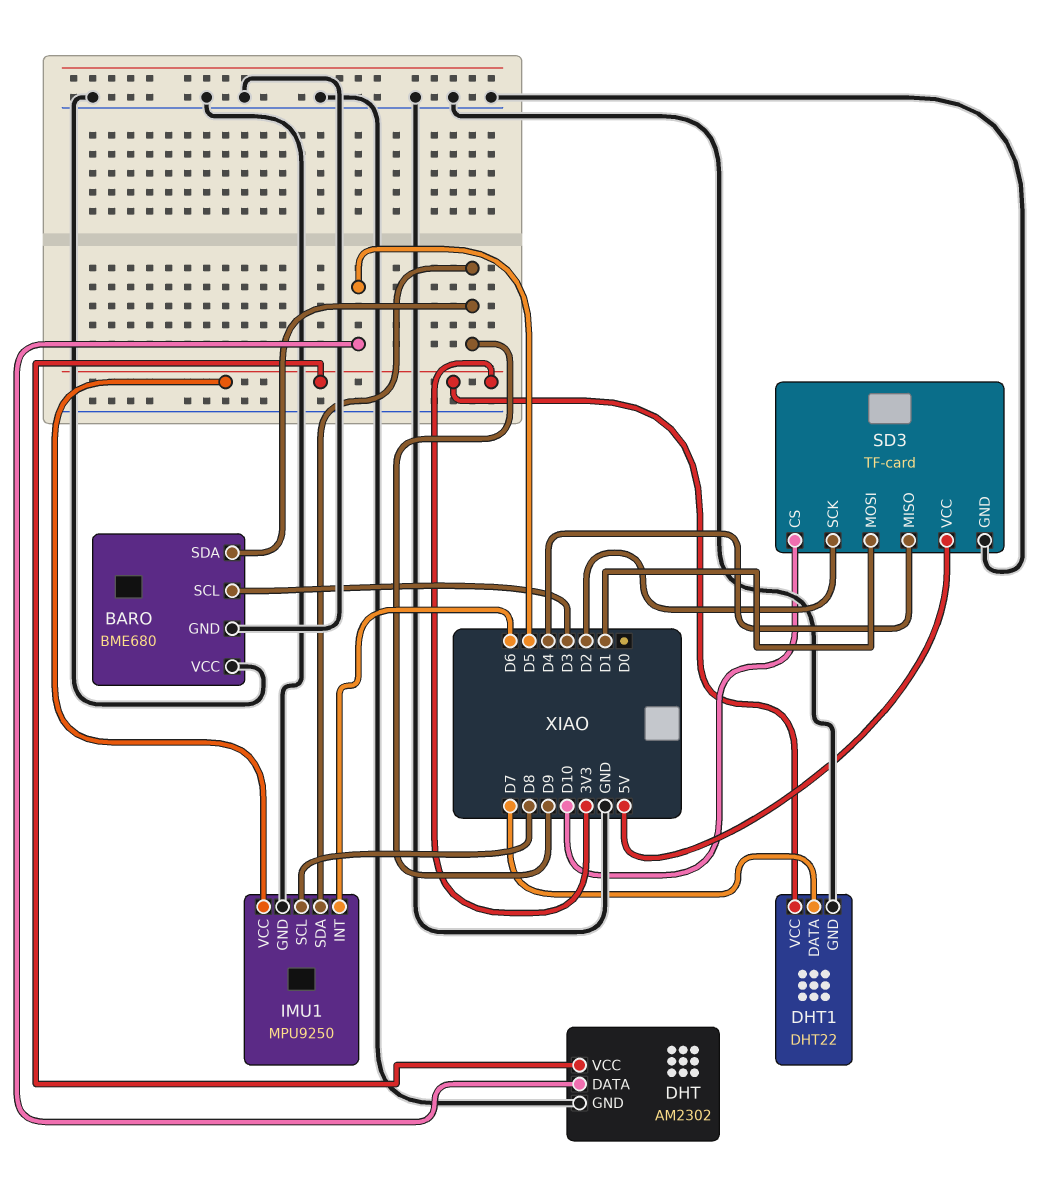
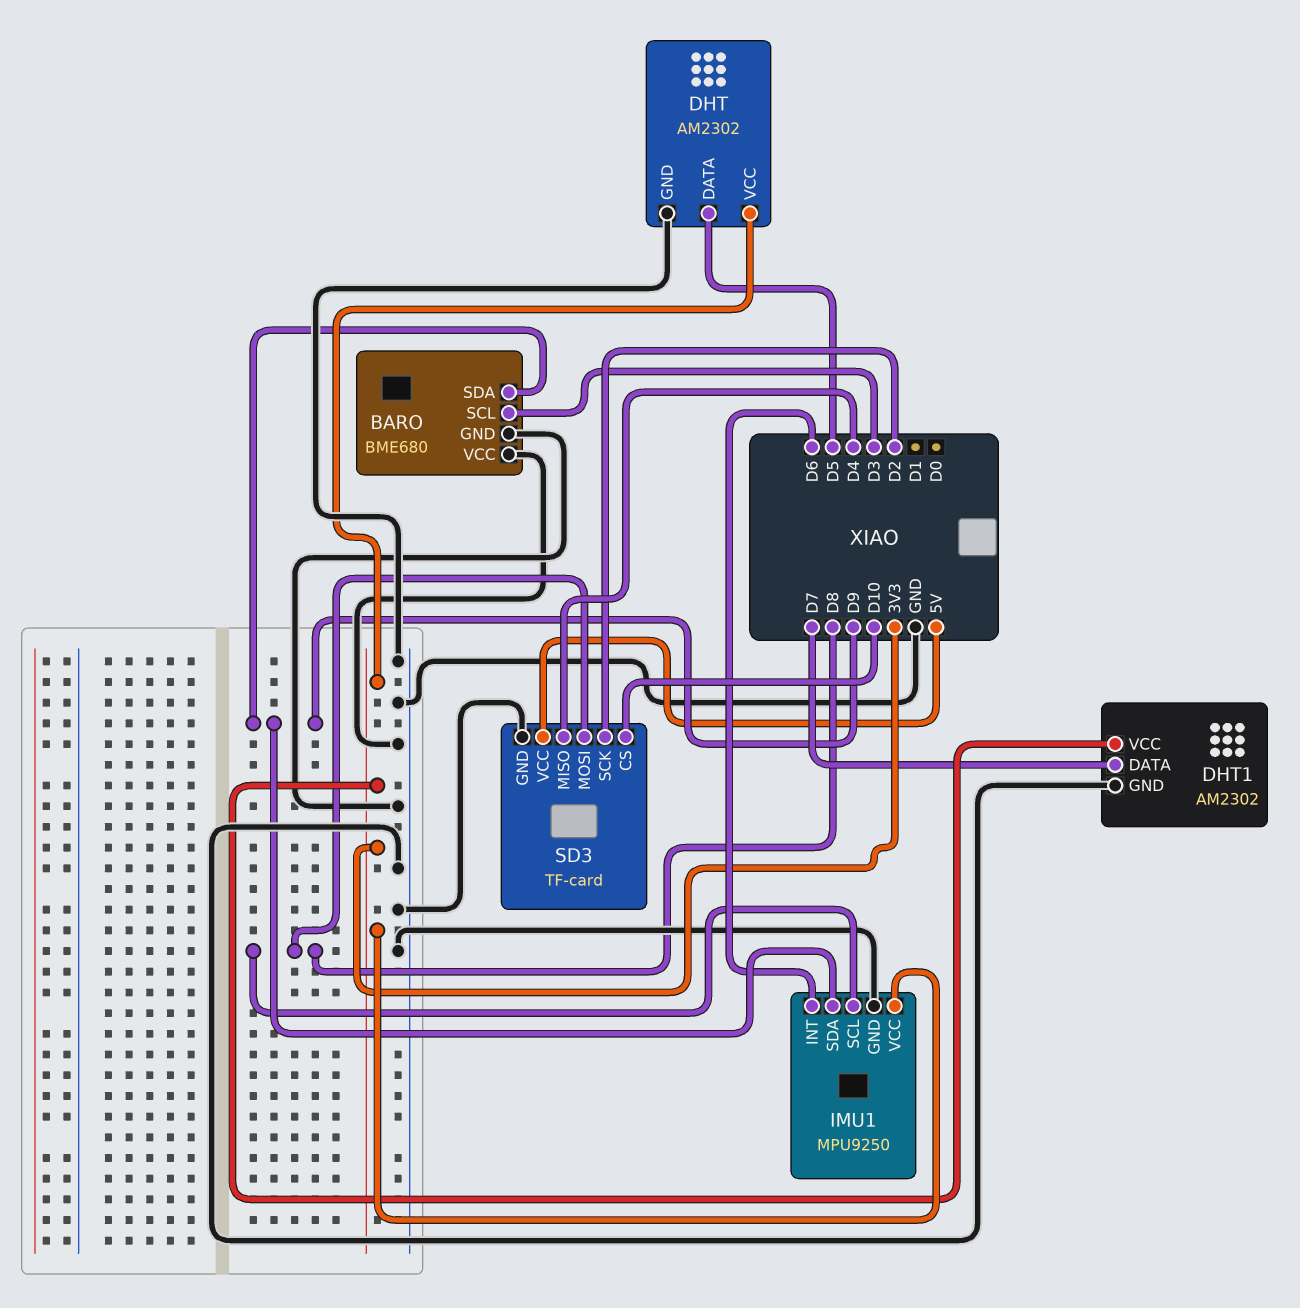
DHT1: DHT22 -> AM2302
SD3 pin MOSI: D1 -> D8

